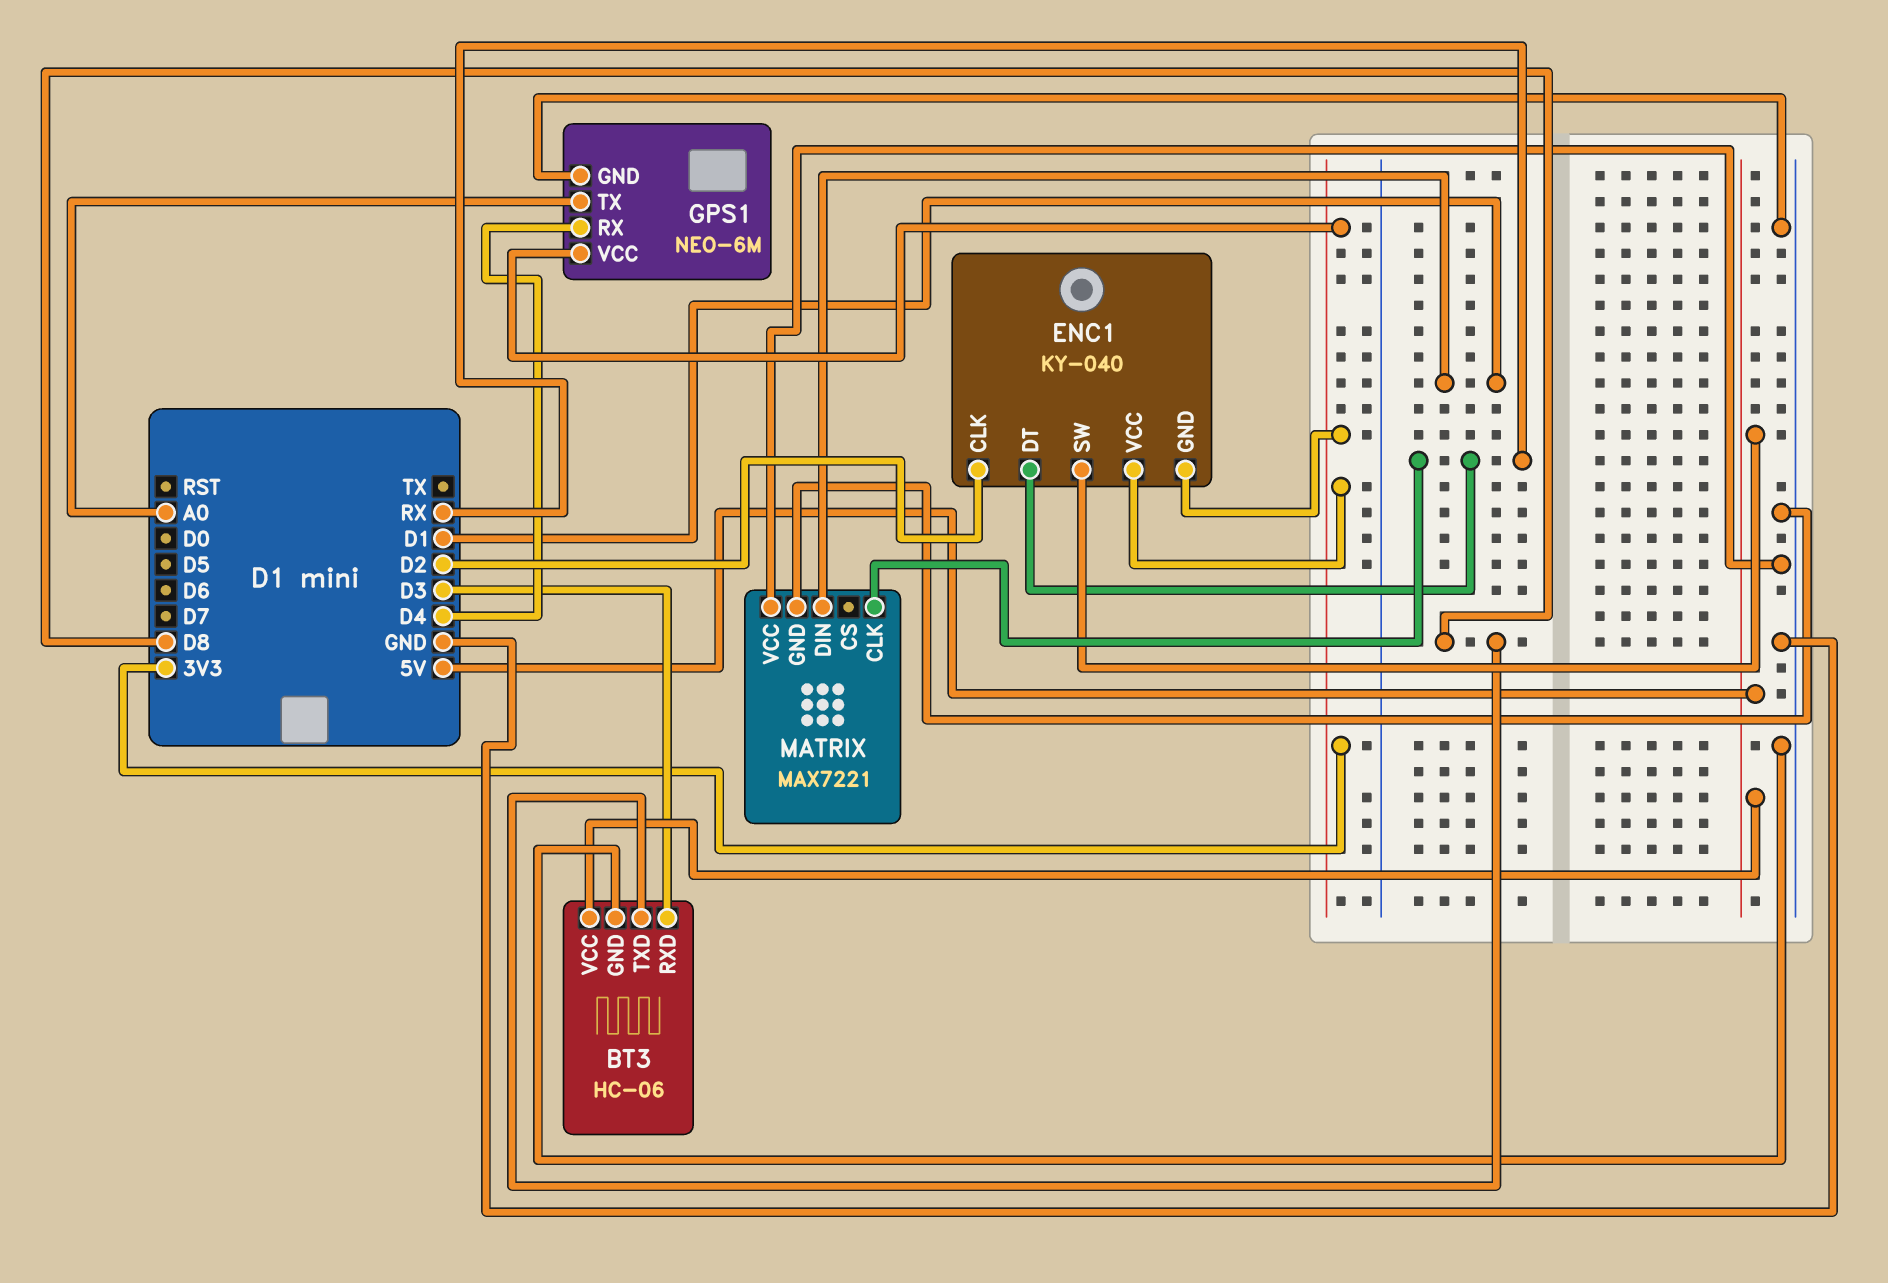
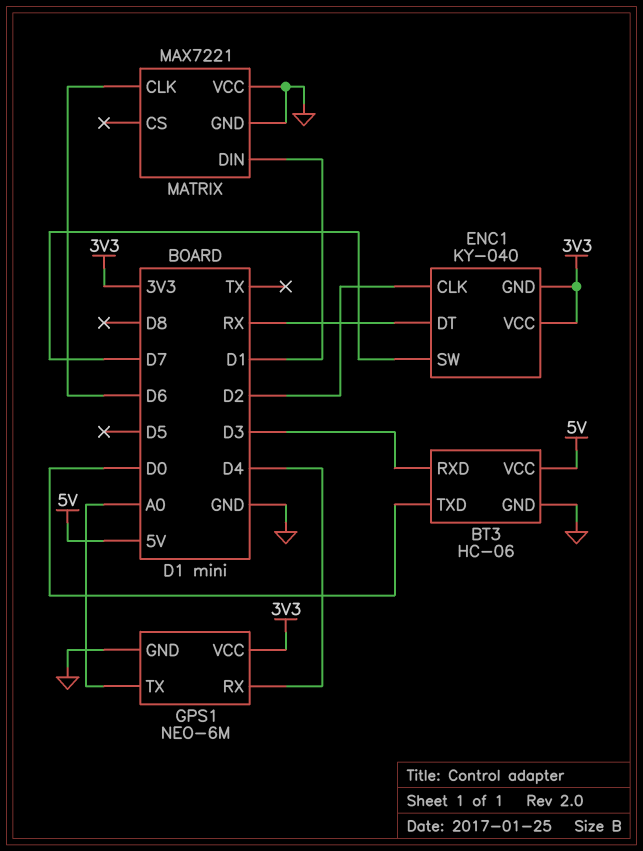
BT3 pin TXD: D8 -> D0
ENC1 pin SW: 5V -> D7
MATRIX pin CLK: RX -> D6

